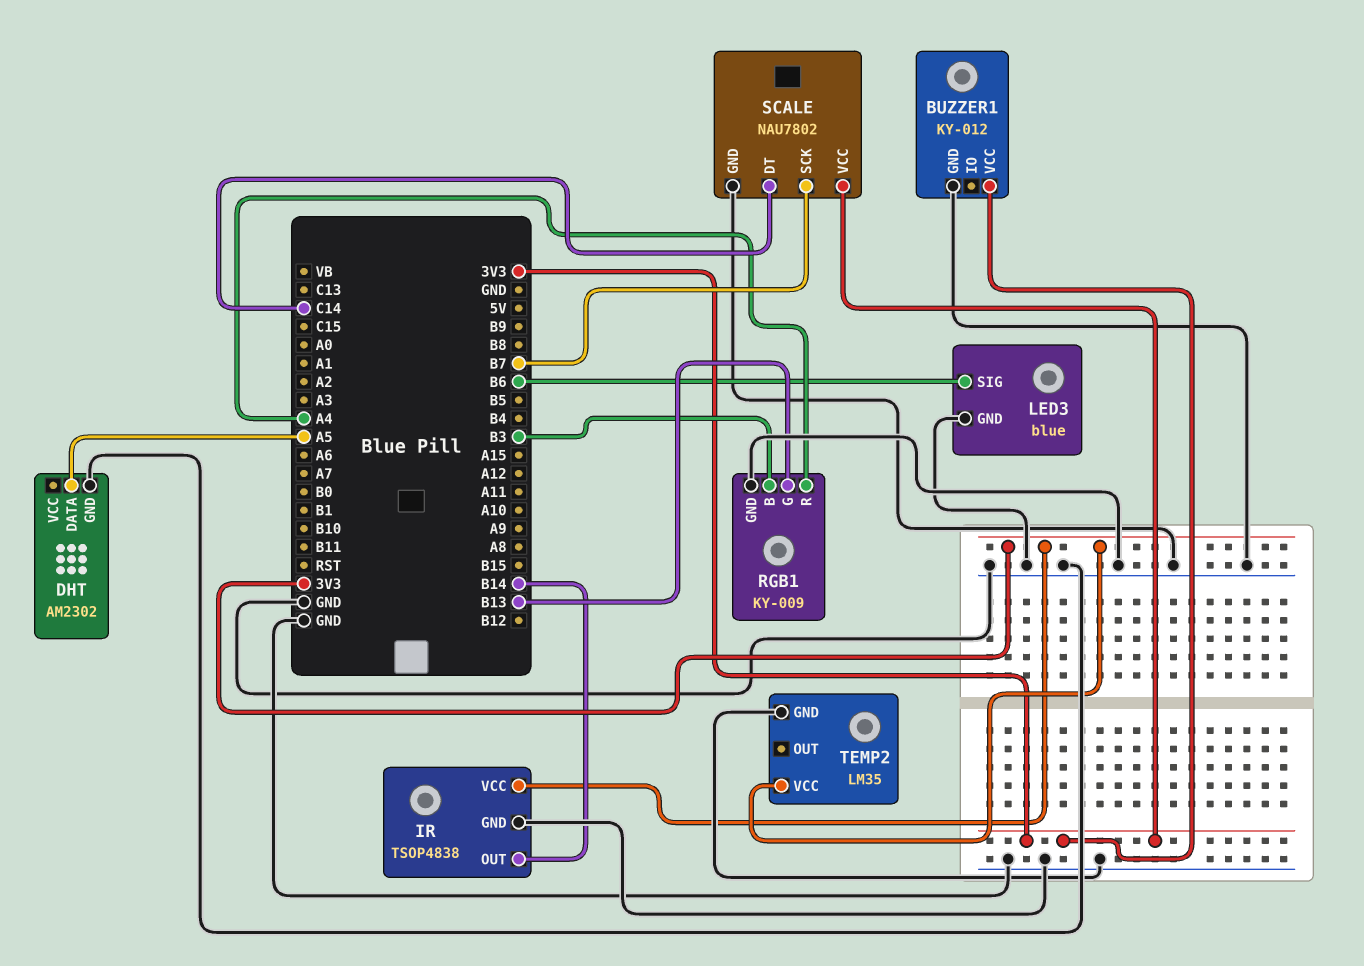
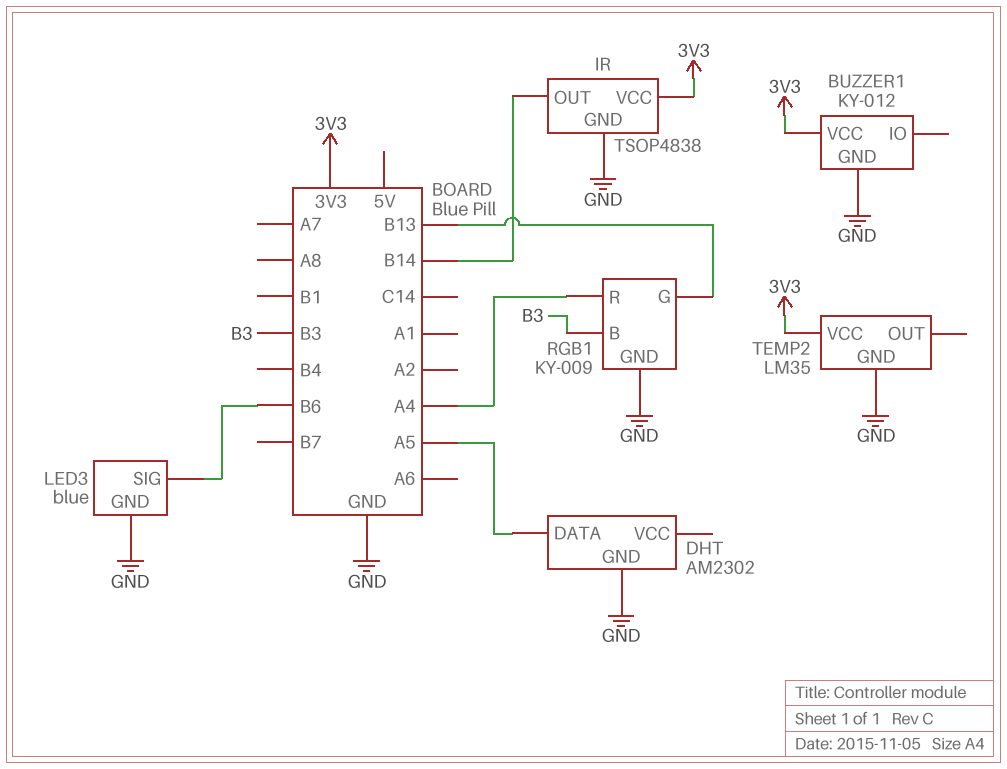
SCALE: NAU7802 -> none
SCALE pin DT: C14 -> none
SCALE pin GND: GND -> none
SCALE pin SCK: B7 -> none
SCALE pin VCC: 3V3 -> none

